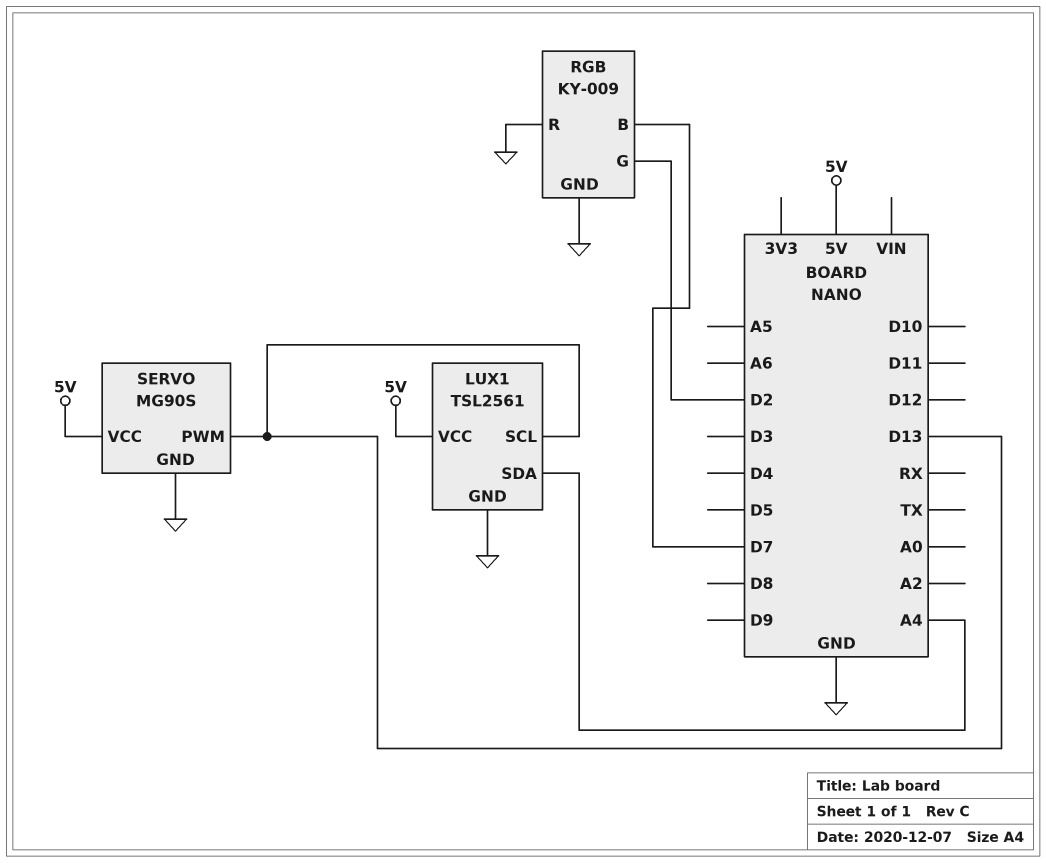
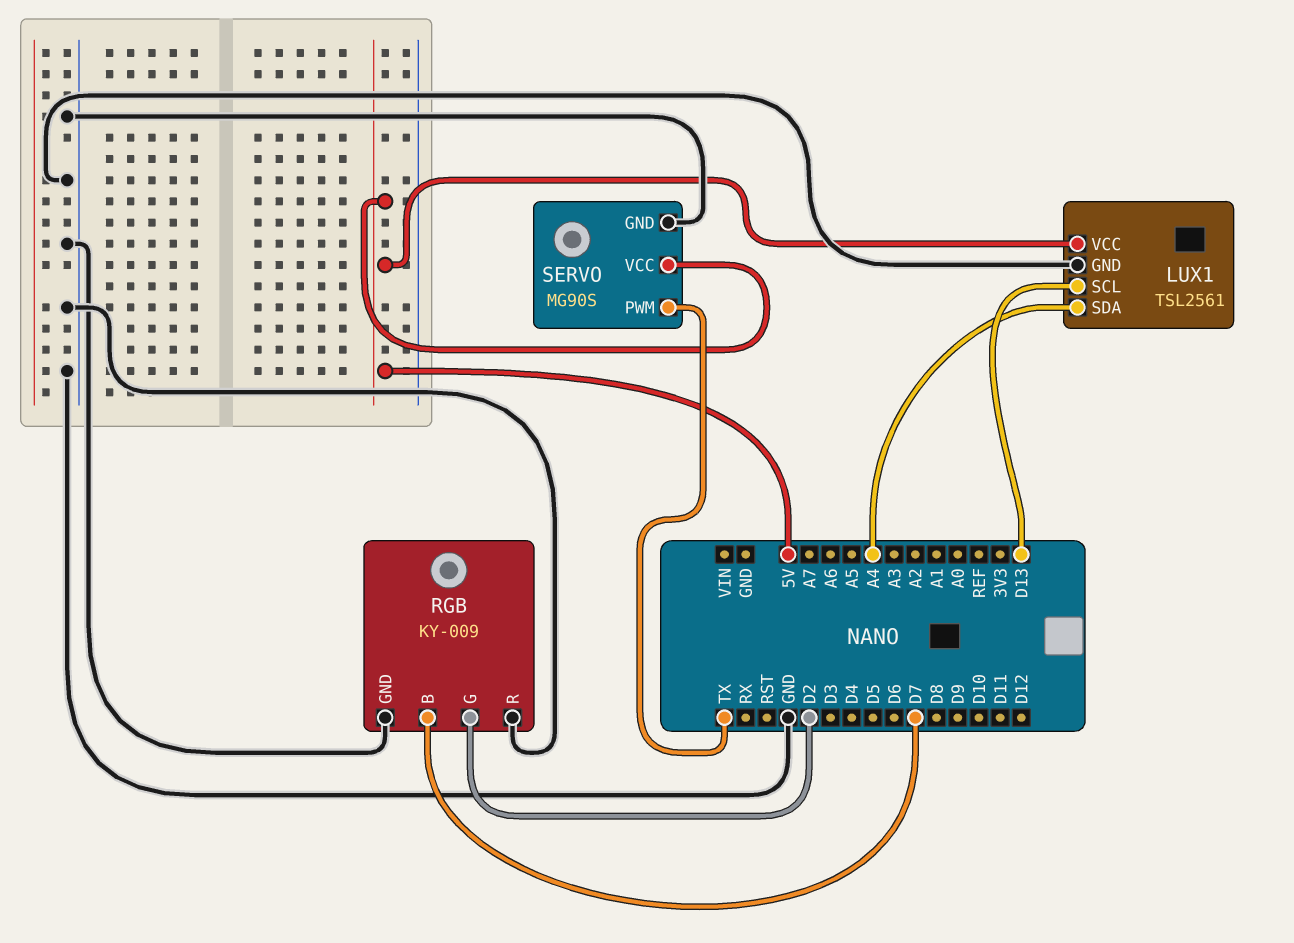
SERVO pin PWM: D13 -> TX

